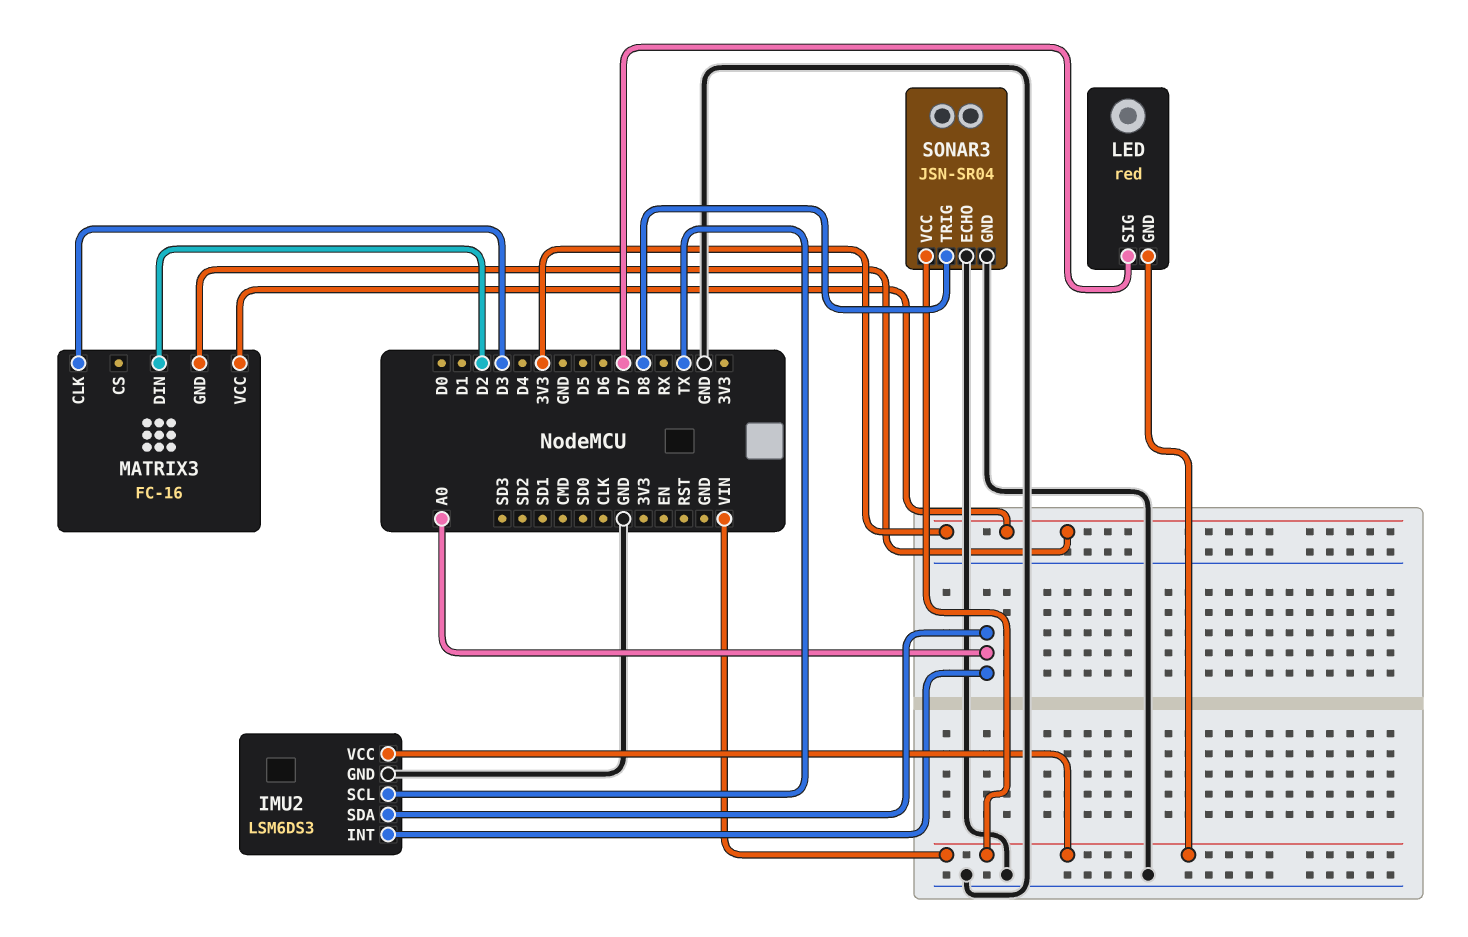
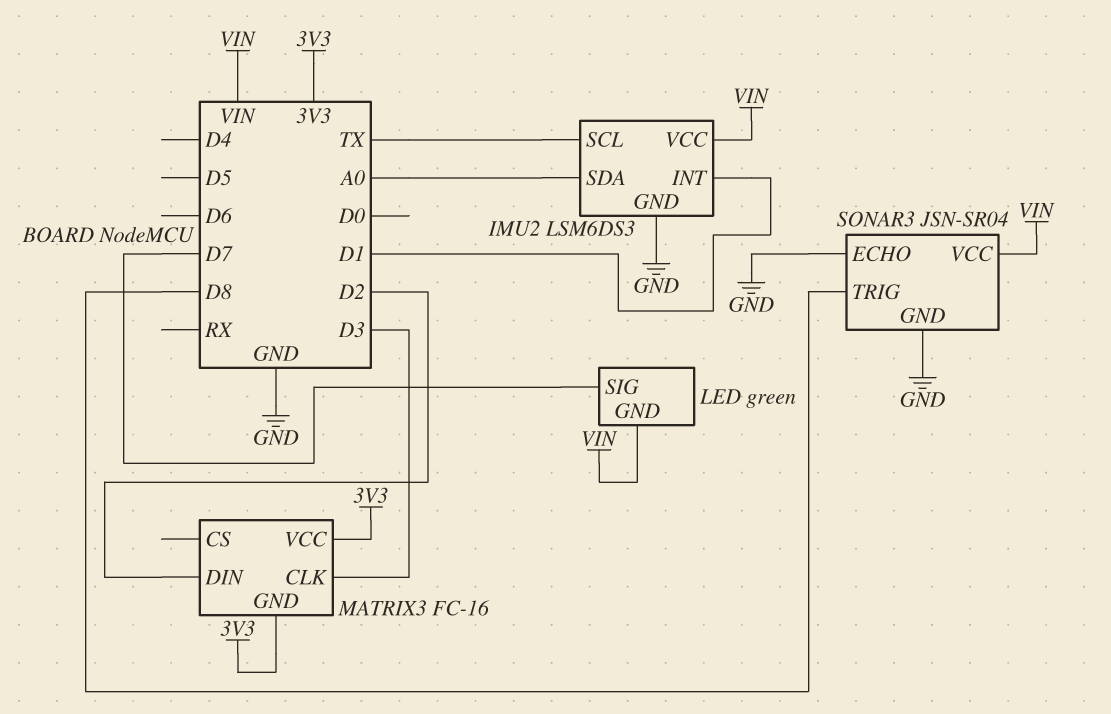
IMU2 pin INT: A0 -> D1
LED: red -> green

